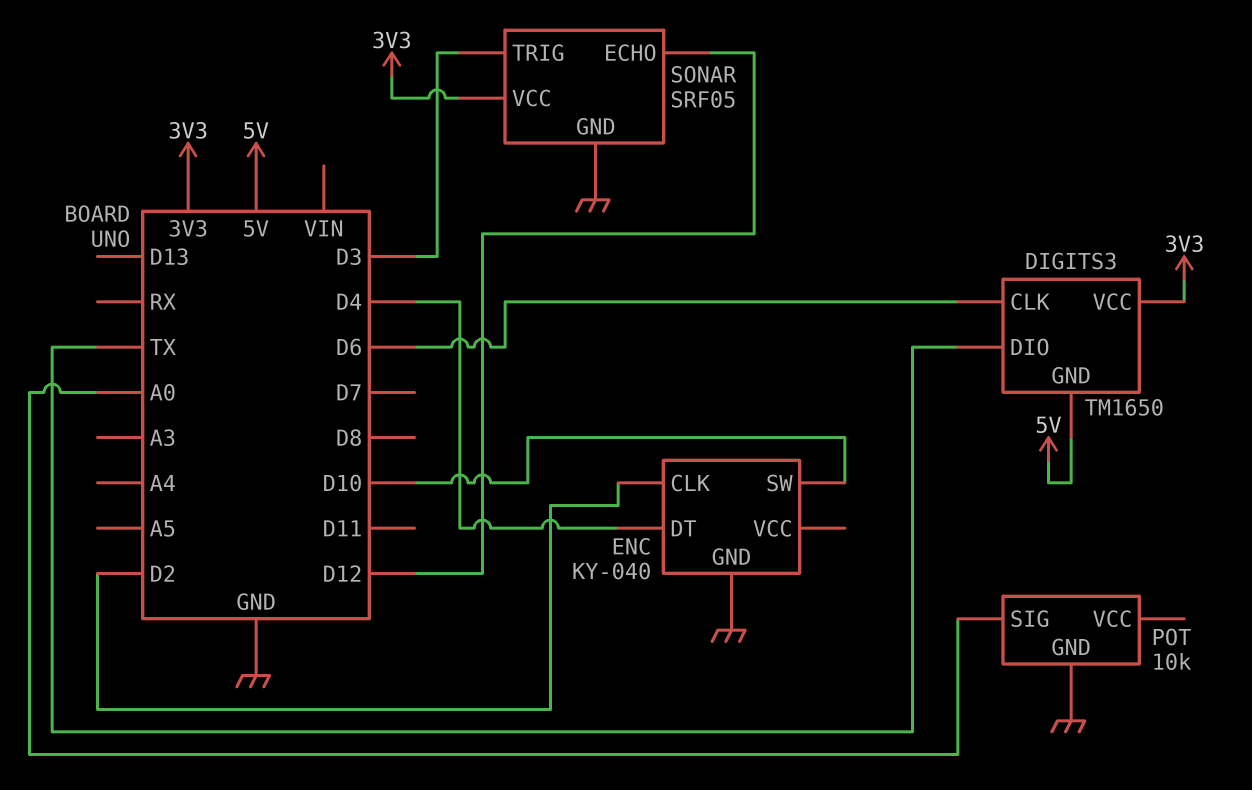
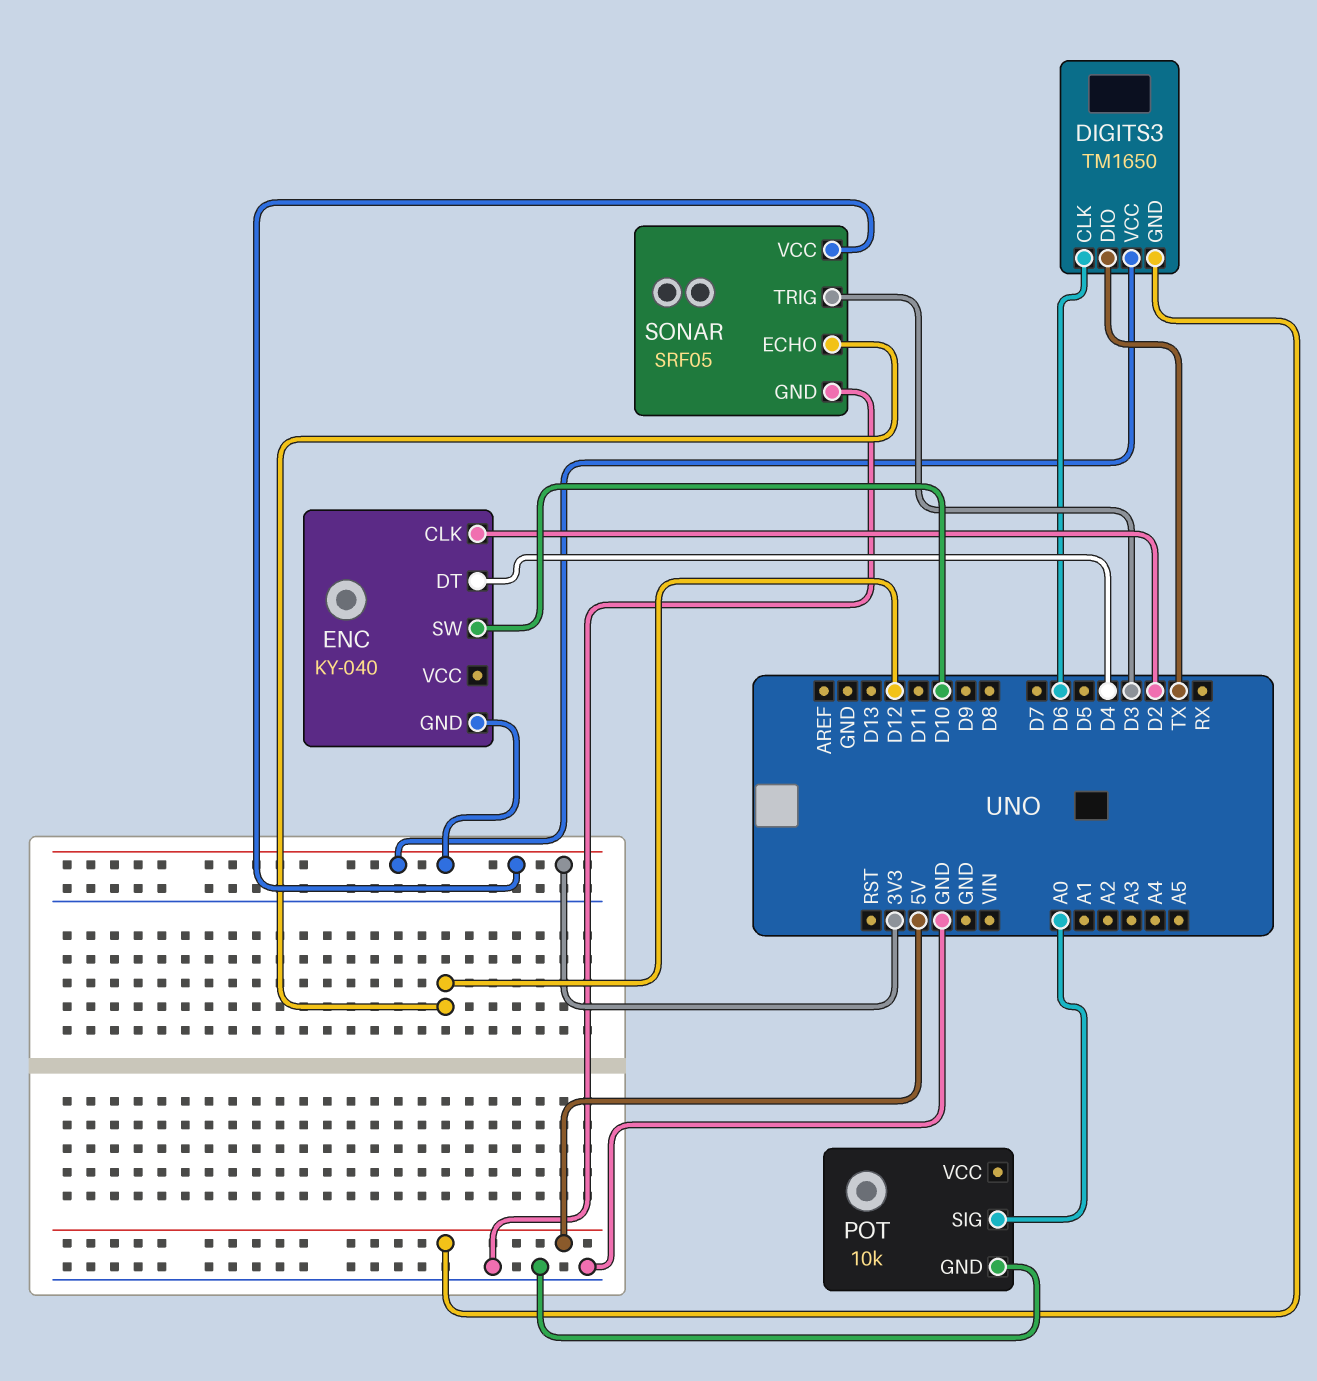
ENC pin GND: GND -> 3V3

